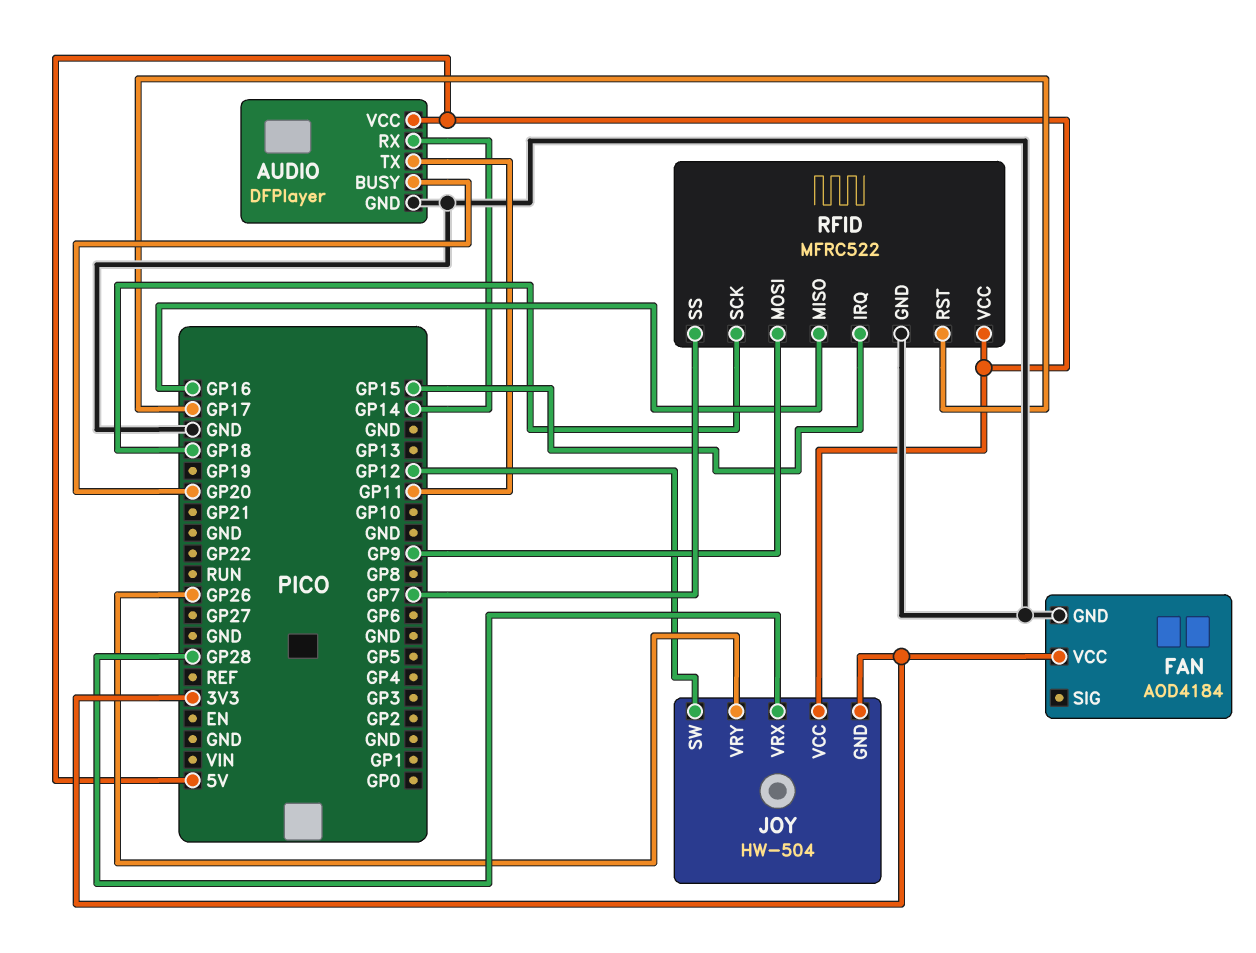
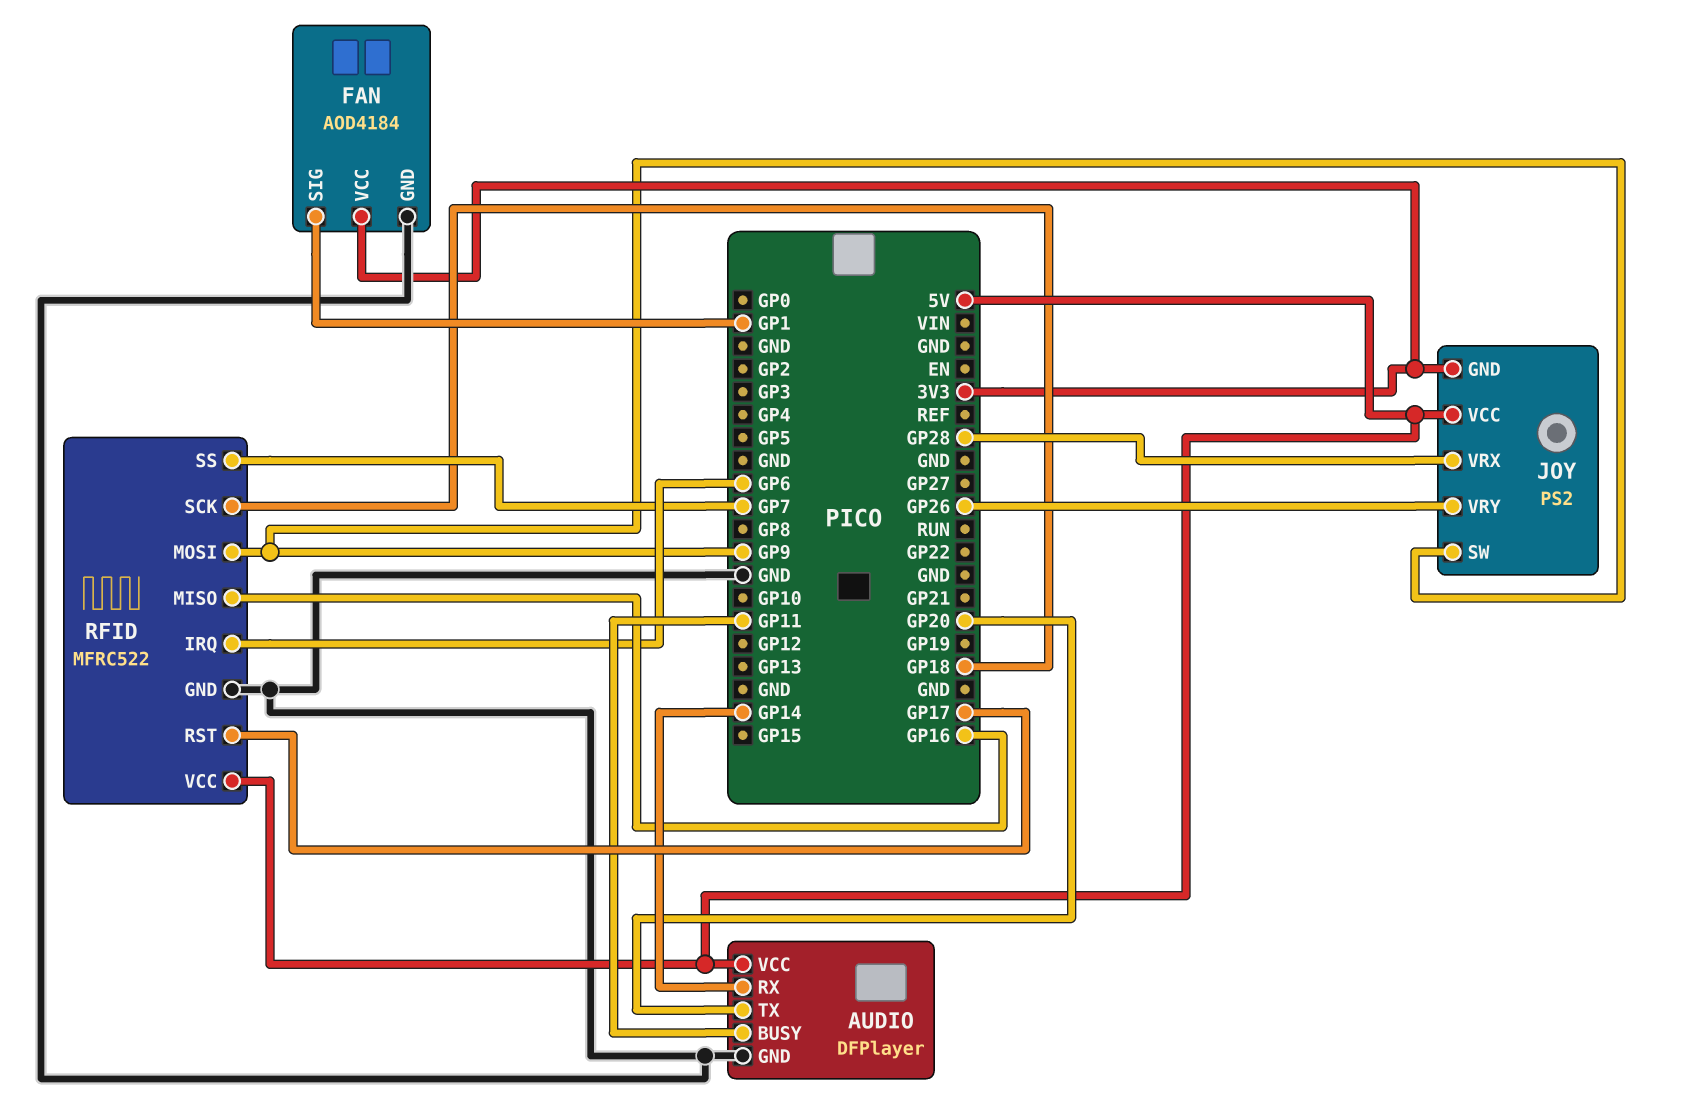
AUDIO pin BUSY: GP20 -> GP11
AUDIO pin TX: GP11 -> GP20
FAN pin SIG: none -> GP1
JOY: HW-504 -> PS2
JOY pin SW: GP12 -> GP9
RFID pin IRQ: GP15 -> GP6

